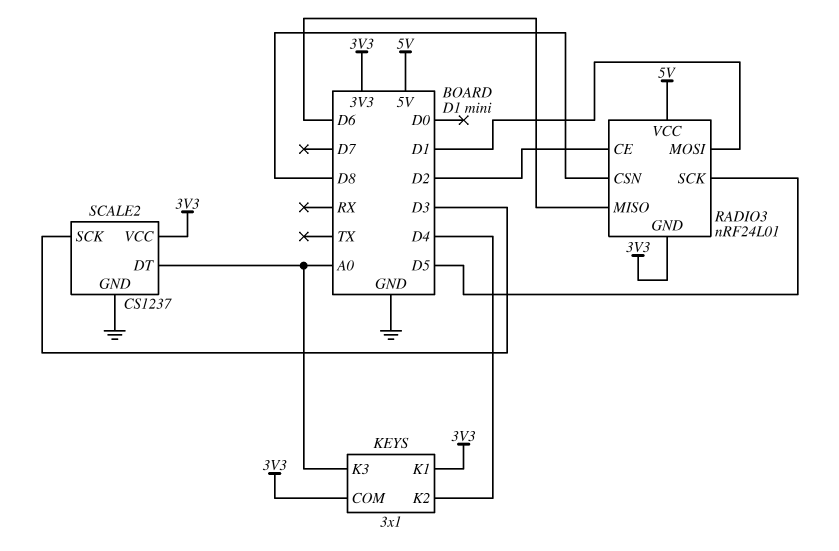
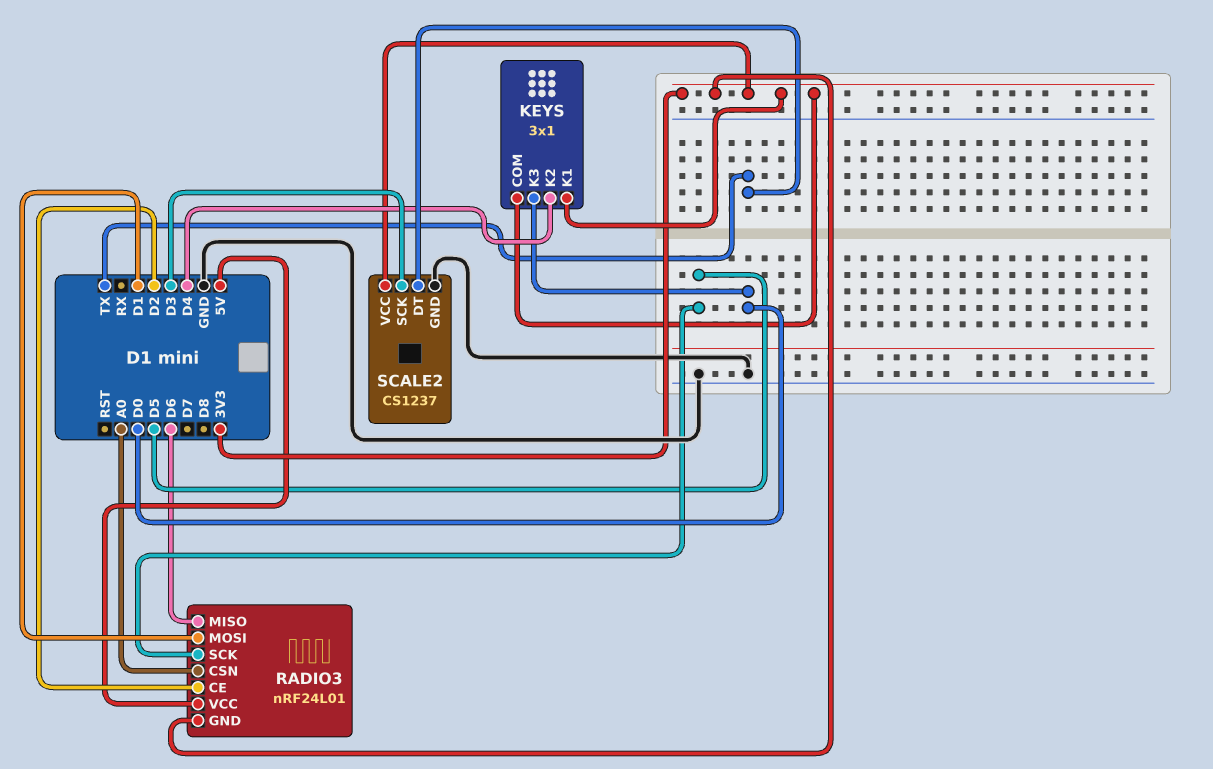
KEYS pin K3: A0 -> D0
RADIO3 pin CSN: D8 -> A0
SCALE2 pin DT: A0 -> TX

